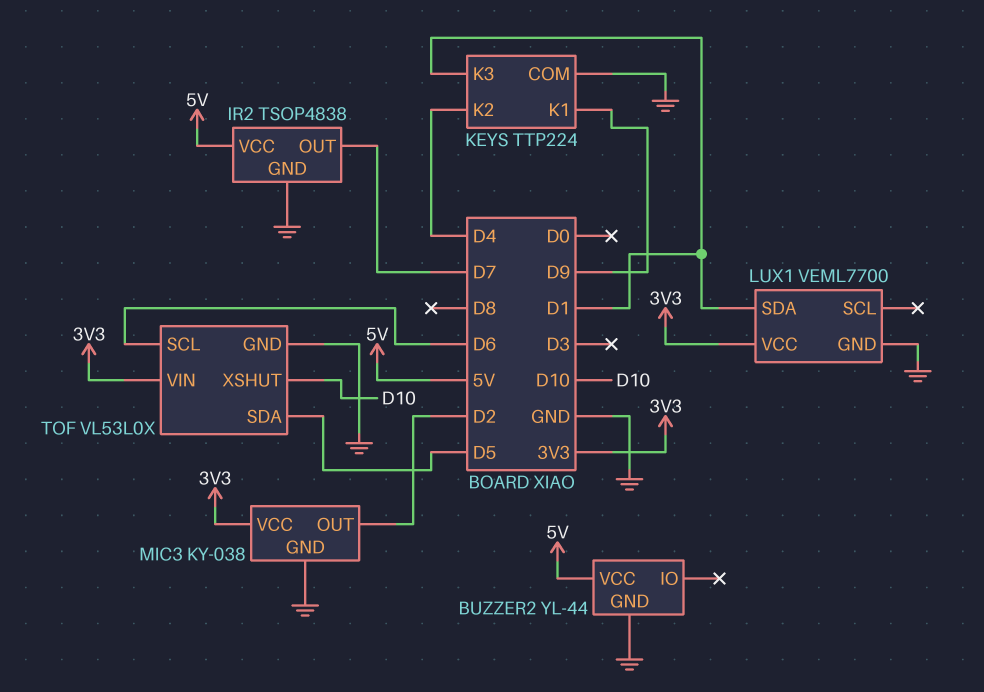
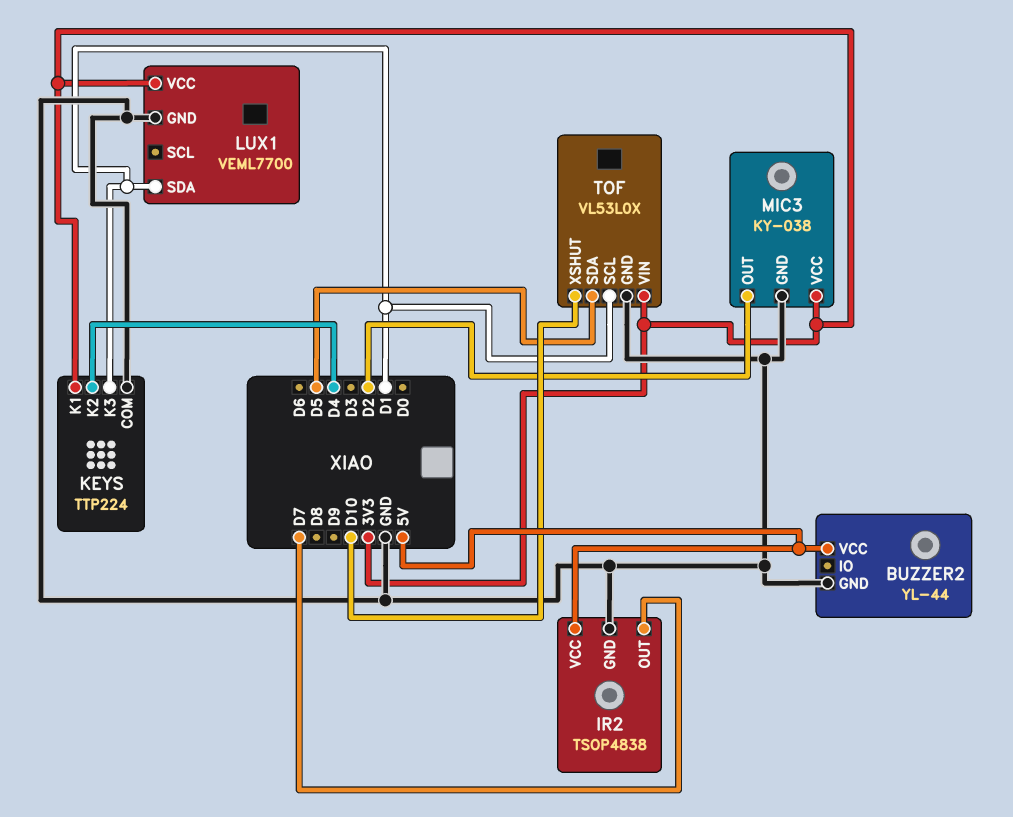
KEYS pin K1: D9 -> 3V3
TOF pin SCL: D6 -> D1

